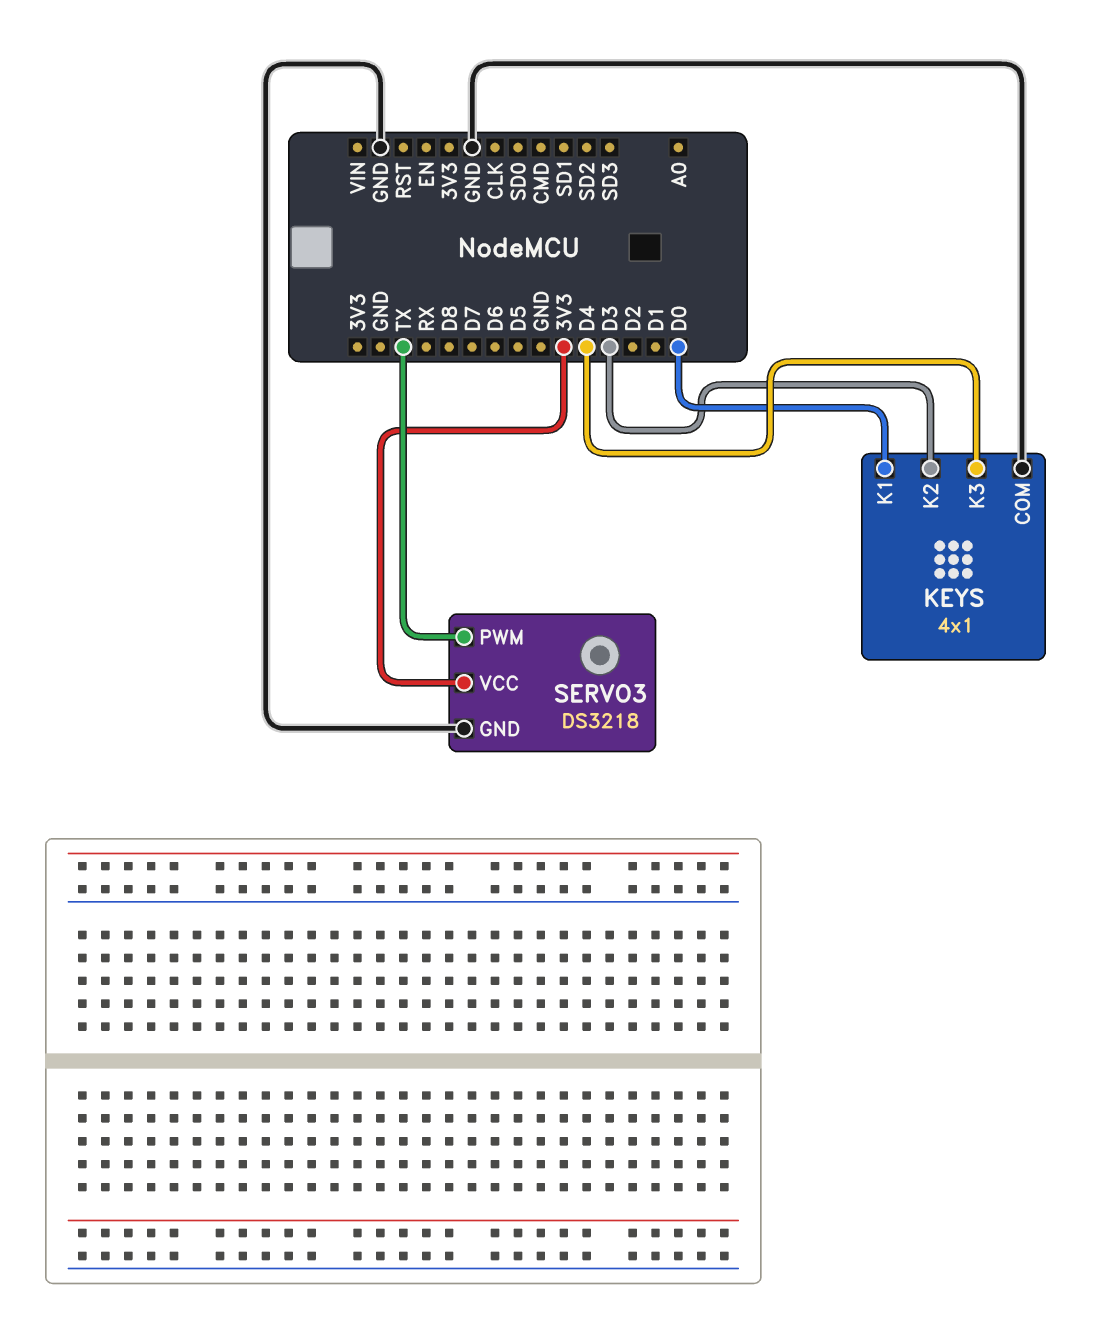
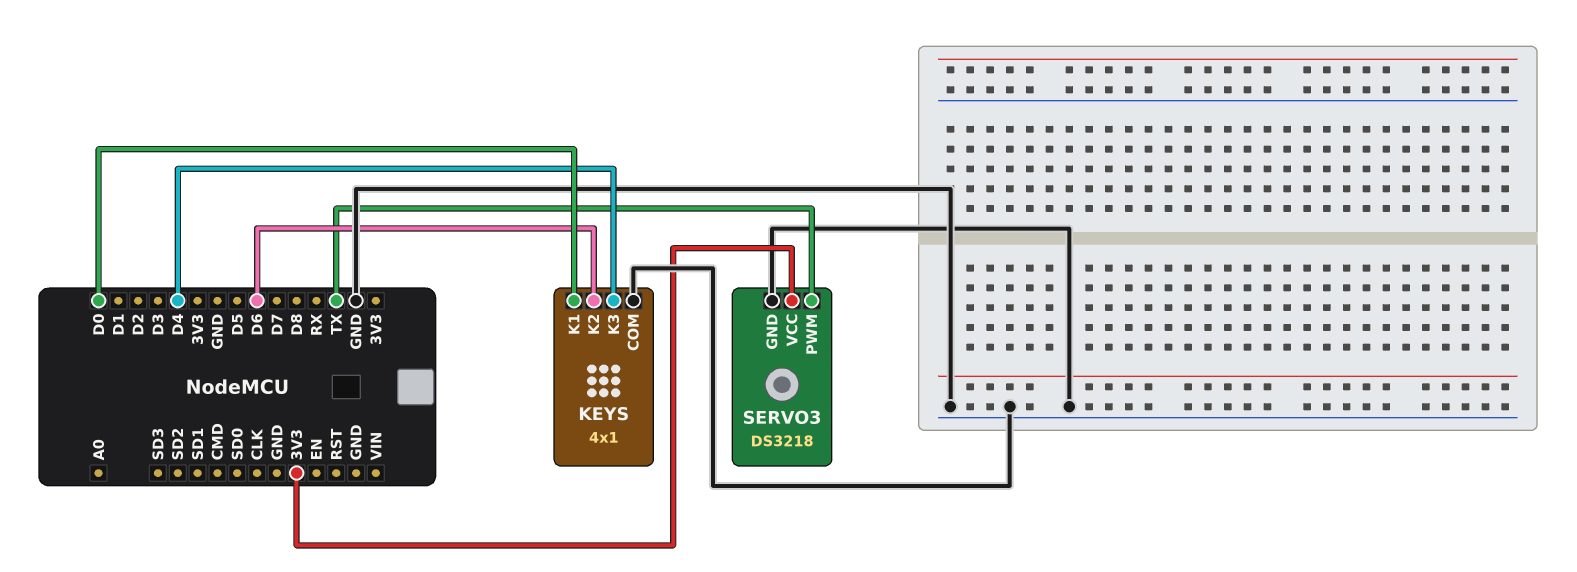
KEYS pin K2: D3 -> D6

